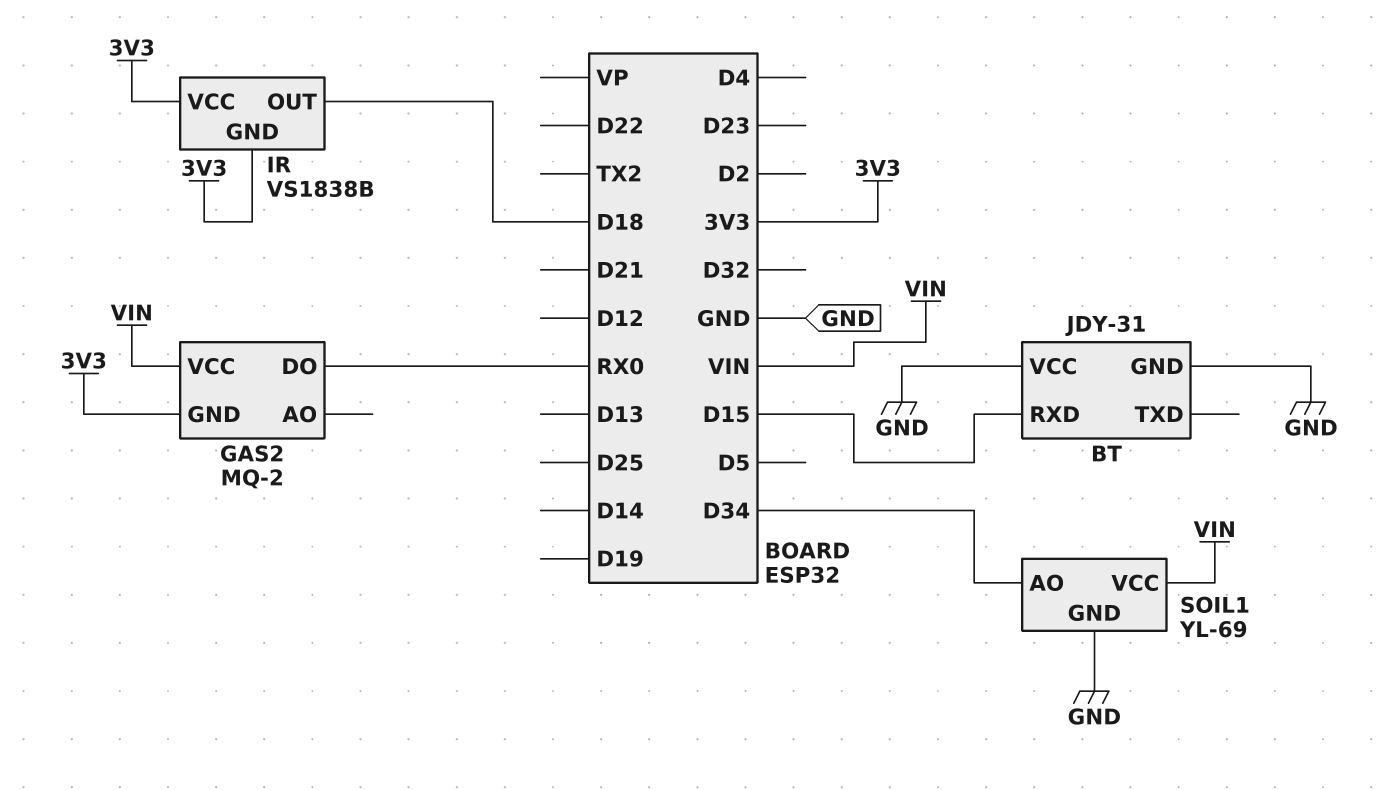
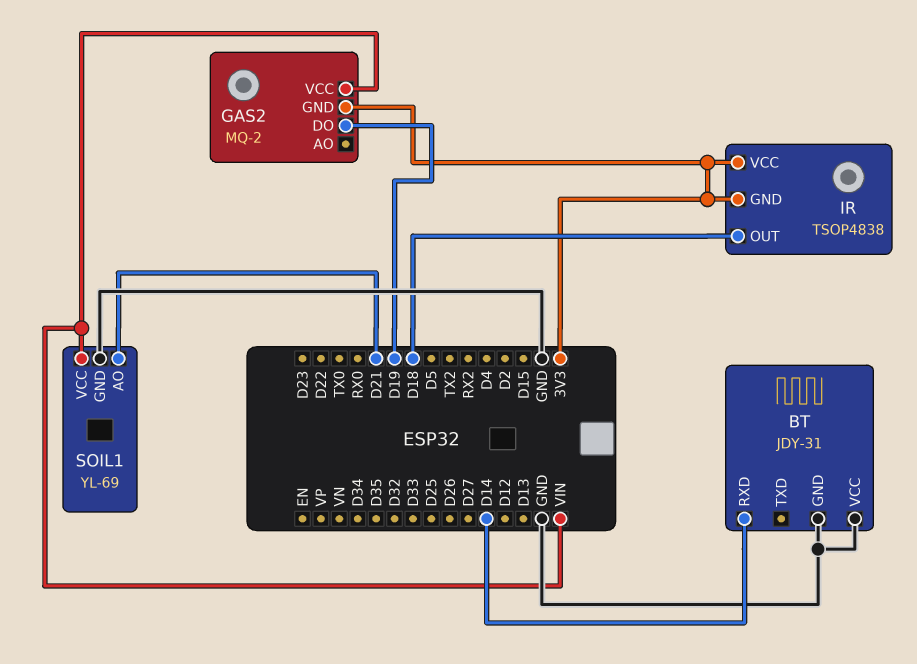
BT pin RXD: D15 -> D14
GAS2 pin DO: RX0 -> D19
IR: VS1838B -> TSOP4838
SOIL1 pin AO: D34 -> D21

